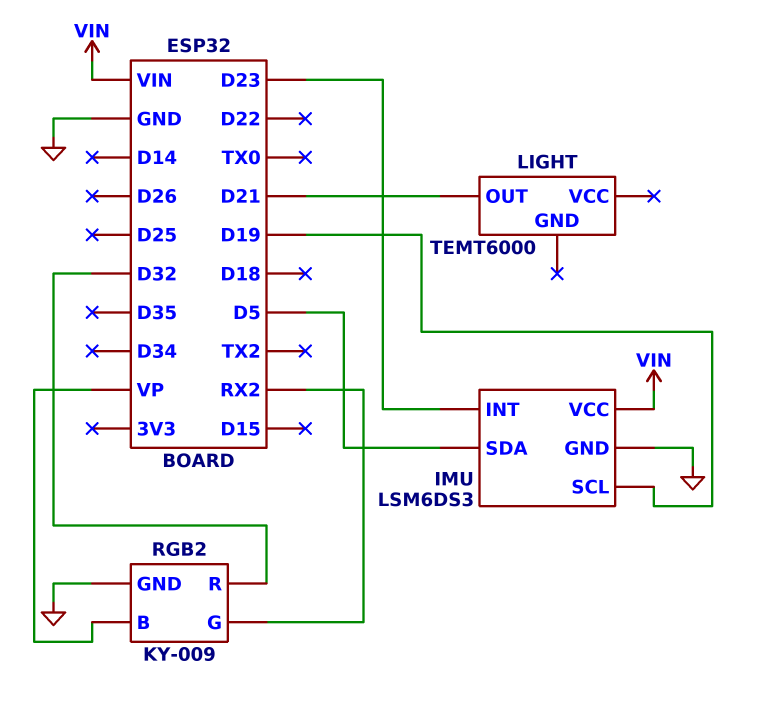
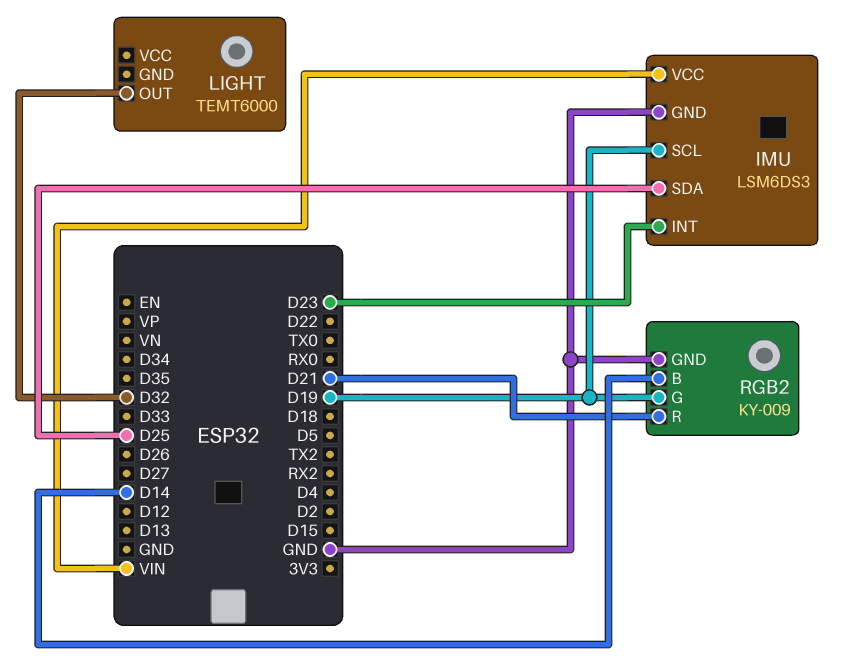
IMU pin SDA: D5 -> D25
LIGHT pin OUT: D21 -> D32
RGB2 pin B: VP -> D14
RGB2 pin G: RX2 -> D19
RGB2 pin R: D32 -> D21

